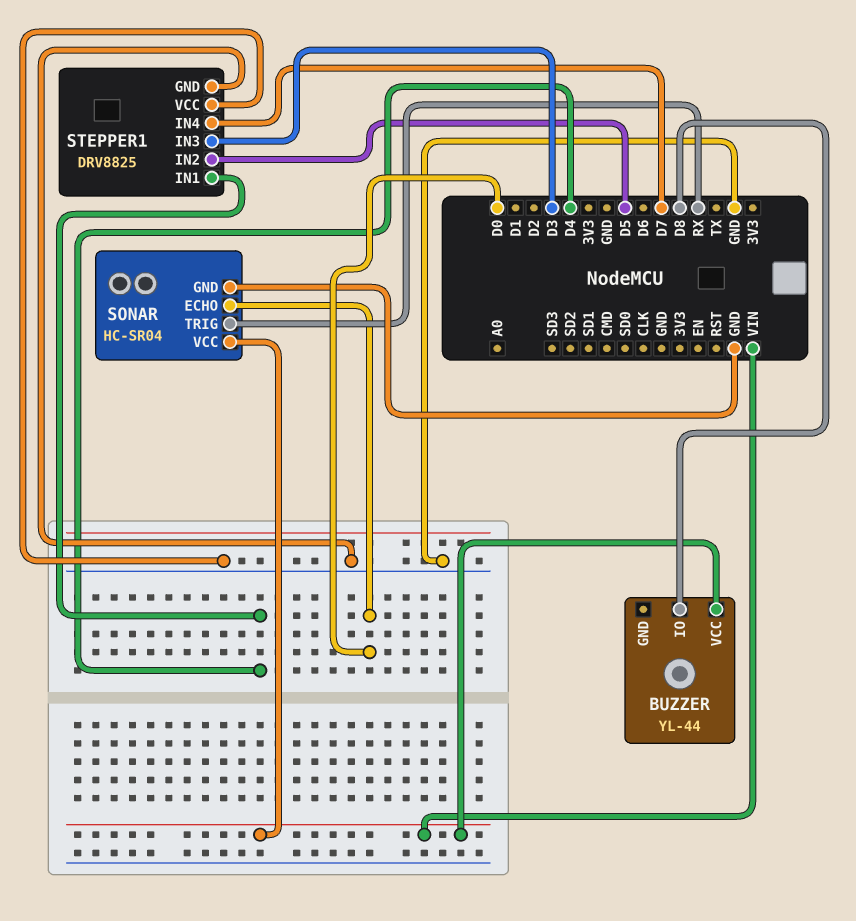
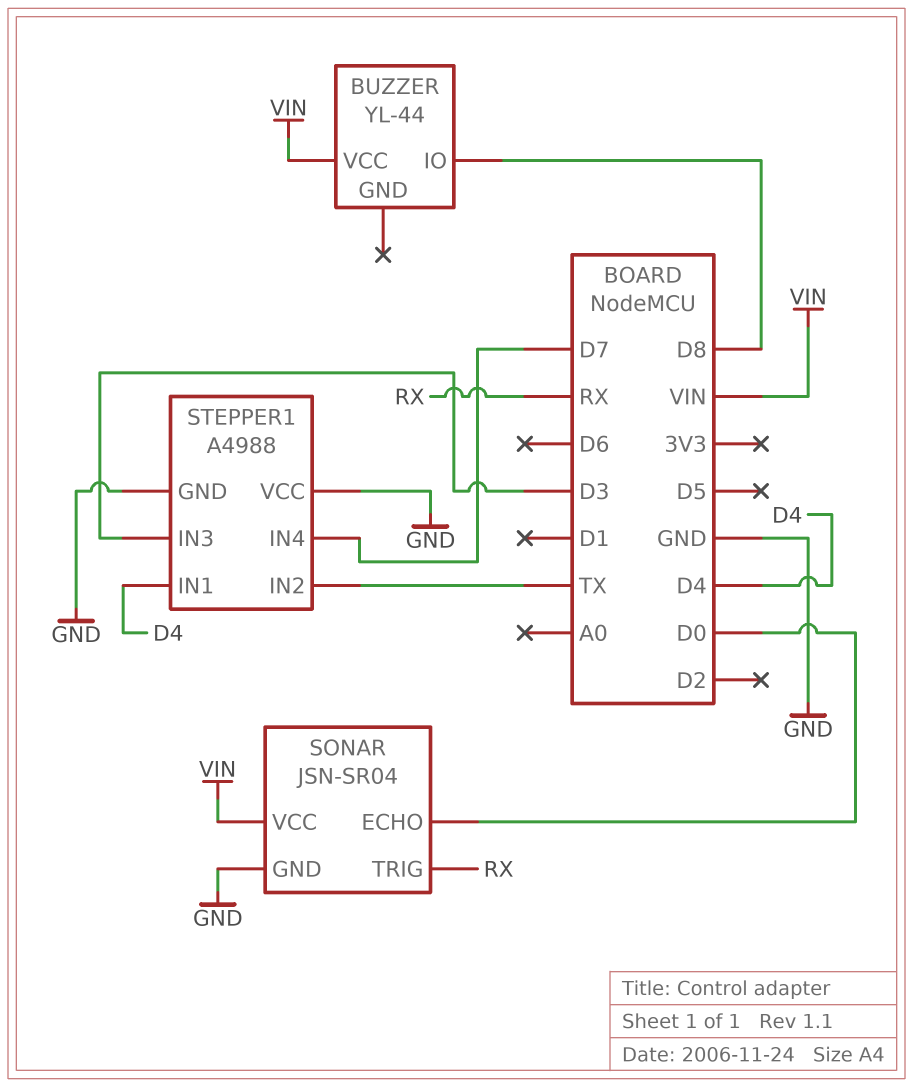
SONAR: HC-SR04 -> JSN-SR04
STEPPER1: DRV8825 -> A4988
STEPPER1 pin IN2: D5 -> TX

